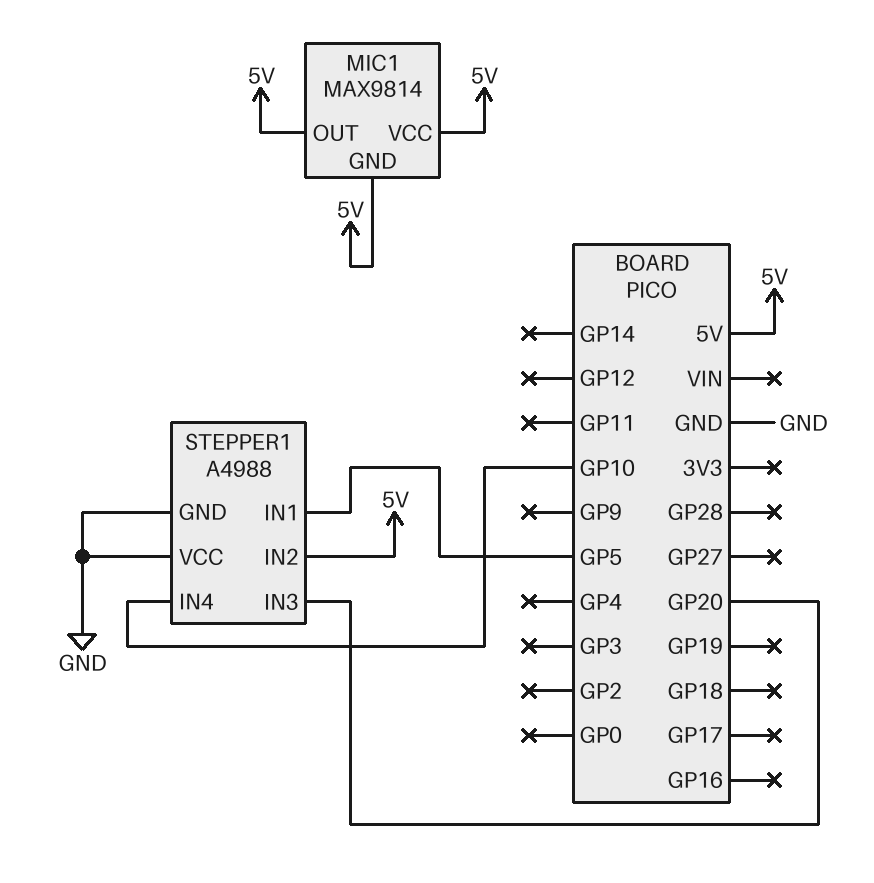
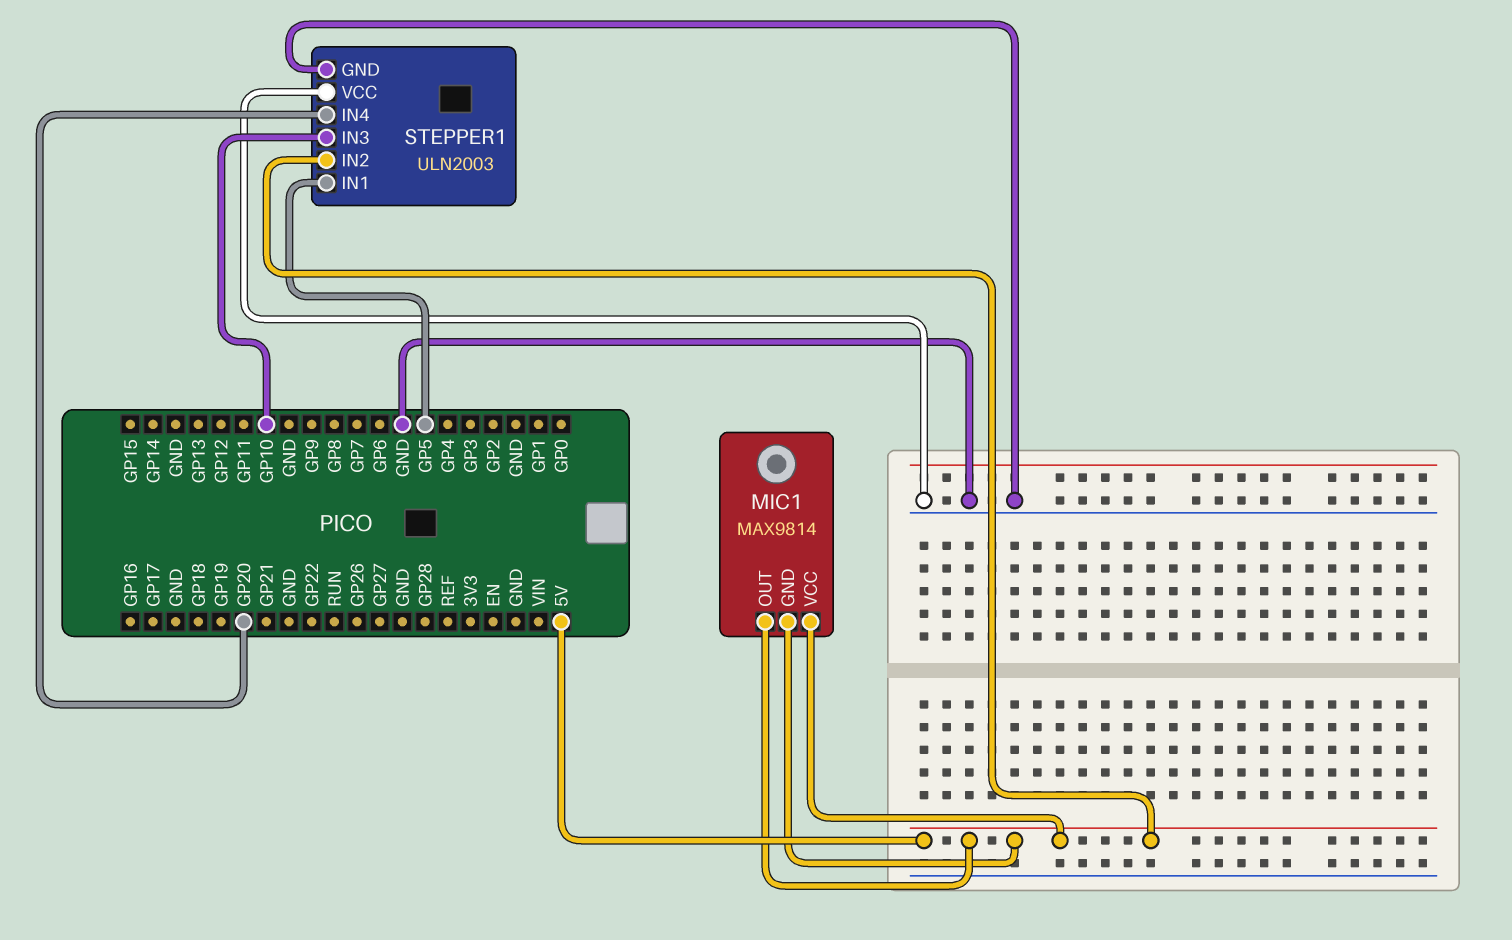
STEPPER1: A4988 -> ULN2003
STEPPER1 pin IN3: GP20 -> GP10
STEPPER1 pin IN4: GP10 -> GP20

